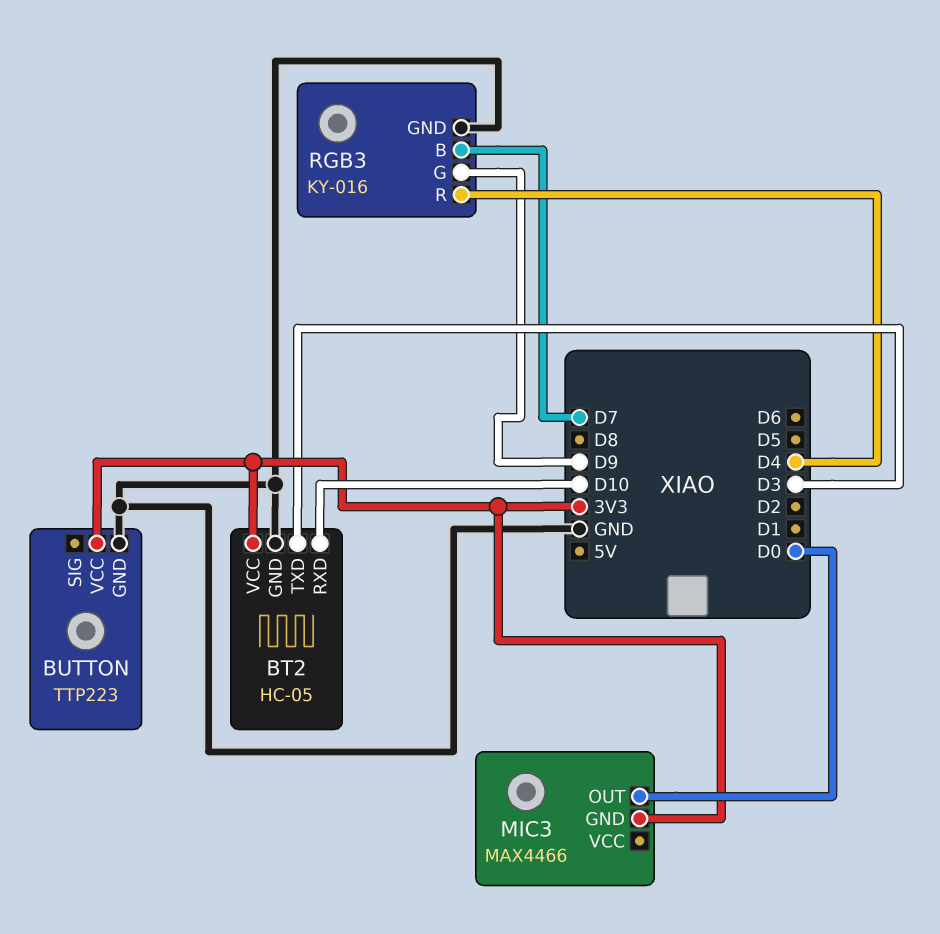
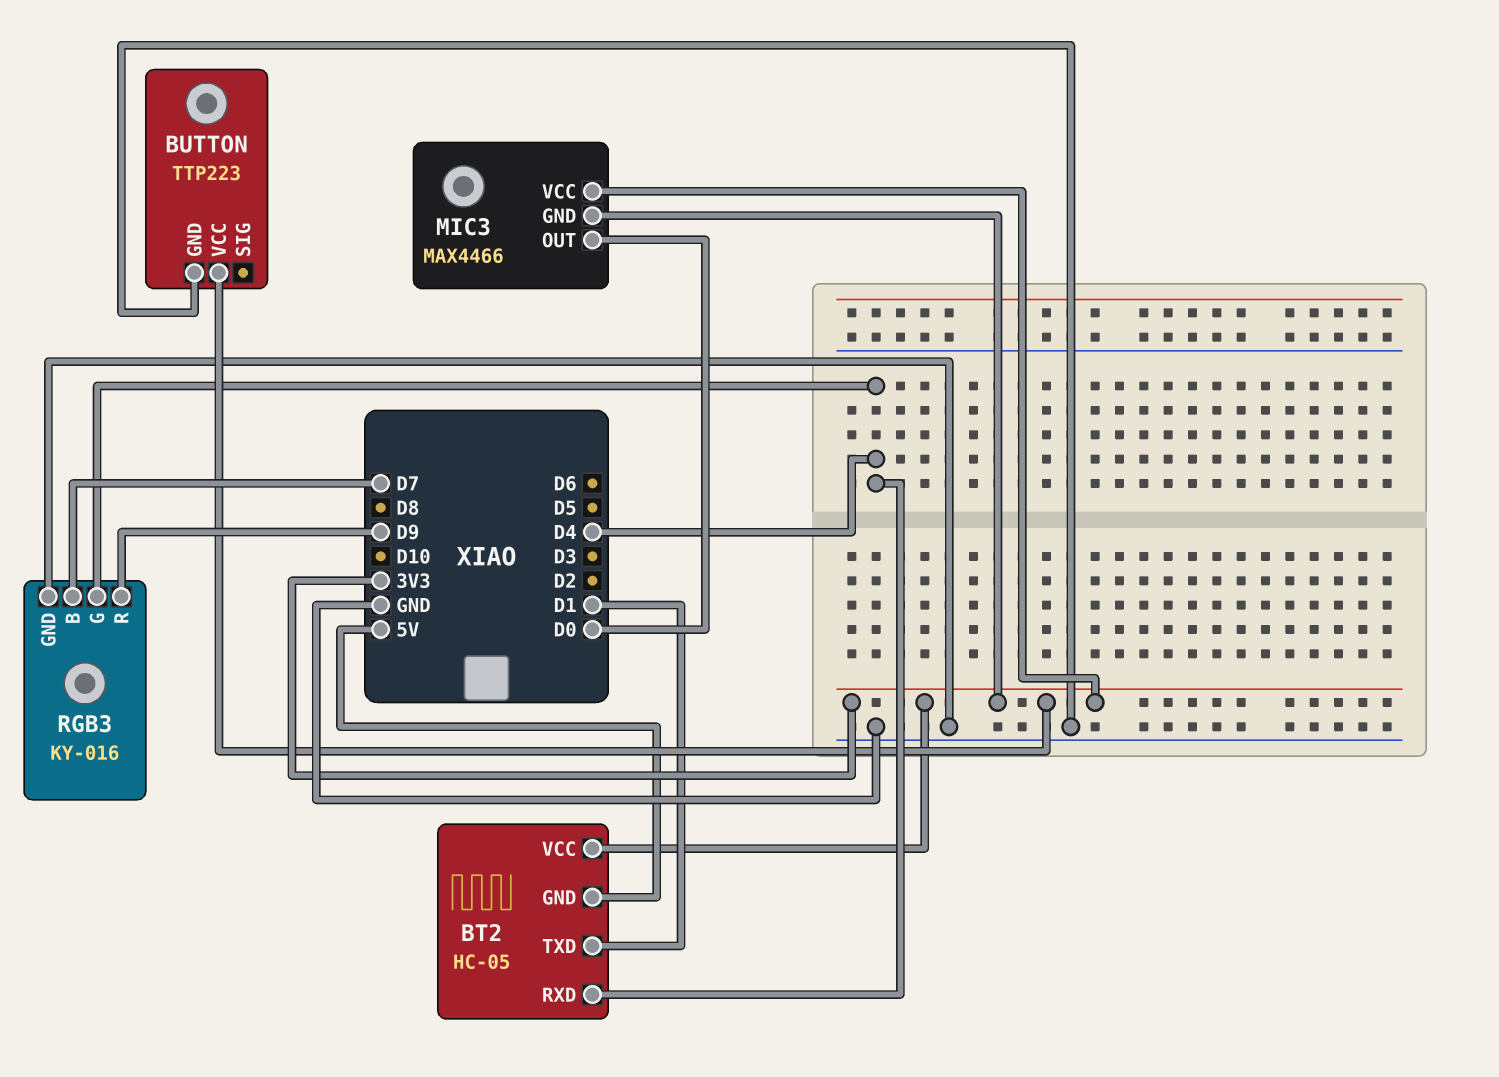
BT2 pin GND: GND -> 5V
BT2 pin RXD: D10 -> D4
BT2 pin TXD: D3 -> D1
MIC3 pin VCC: none -> 3V3
RGB3 pin G: D9 -> D4
RGB3 pin R: D4 -> D9

